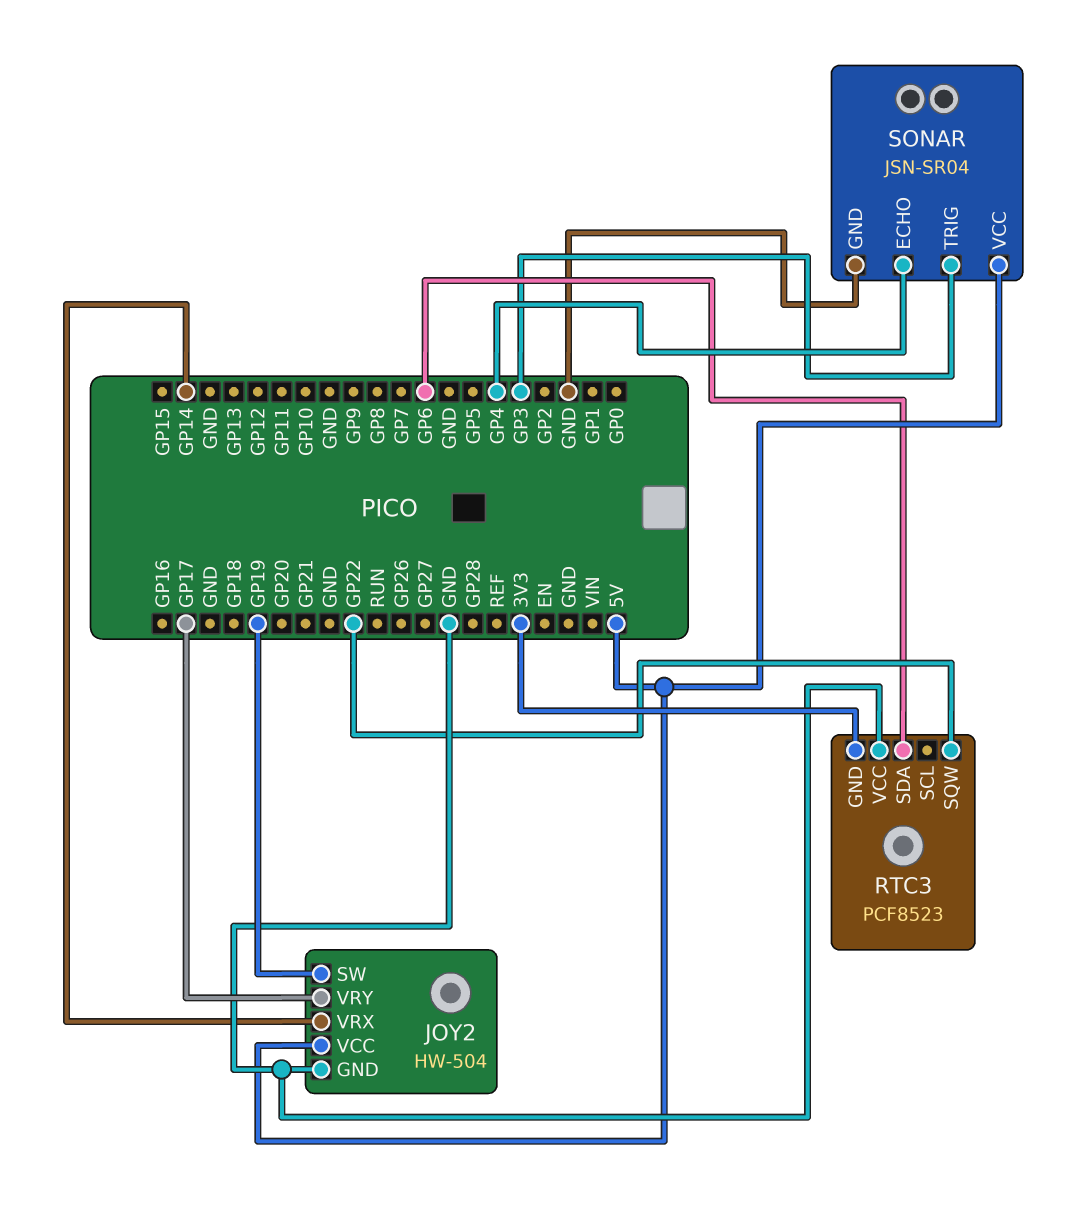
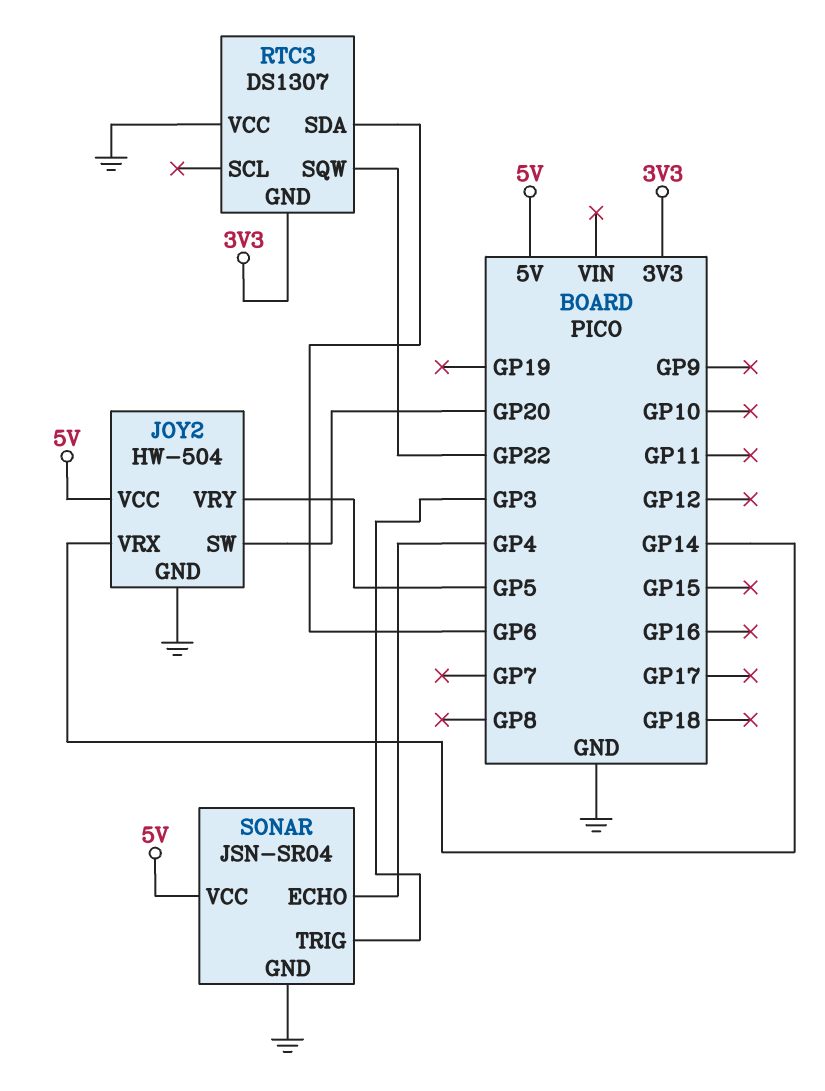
JOY2 pin SW: GP19 -> GP20
JOY2 pin VRY: GP17 -> GP5
RTC3: PCF8523 -> DS1307

